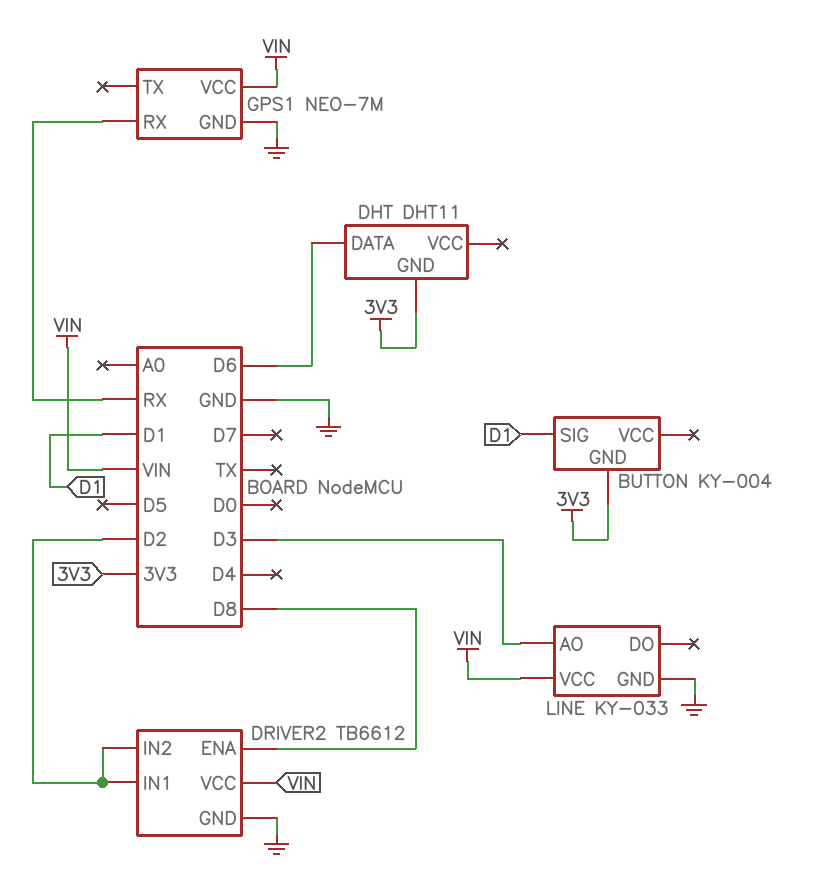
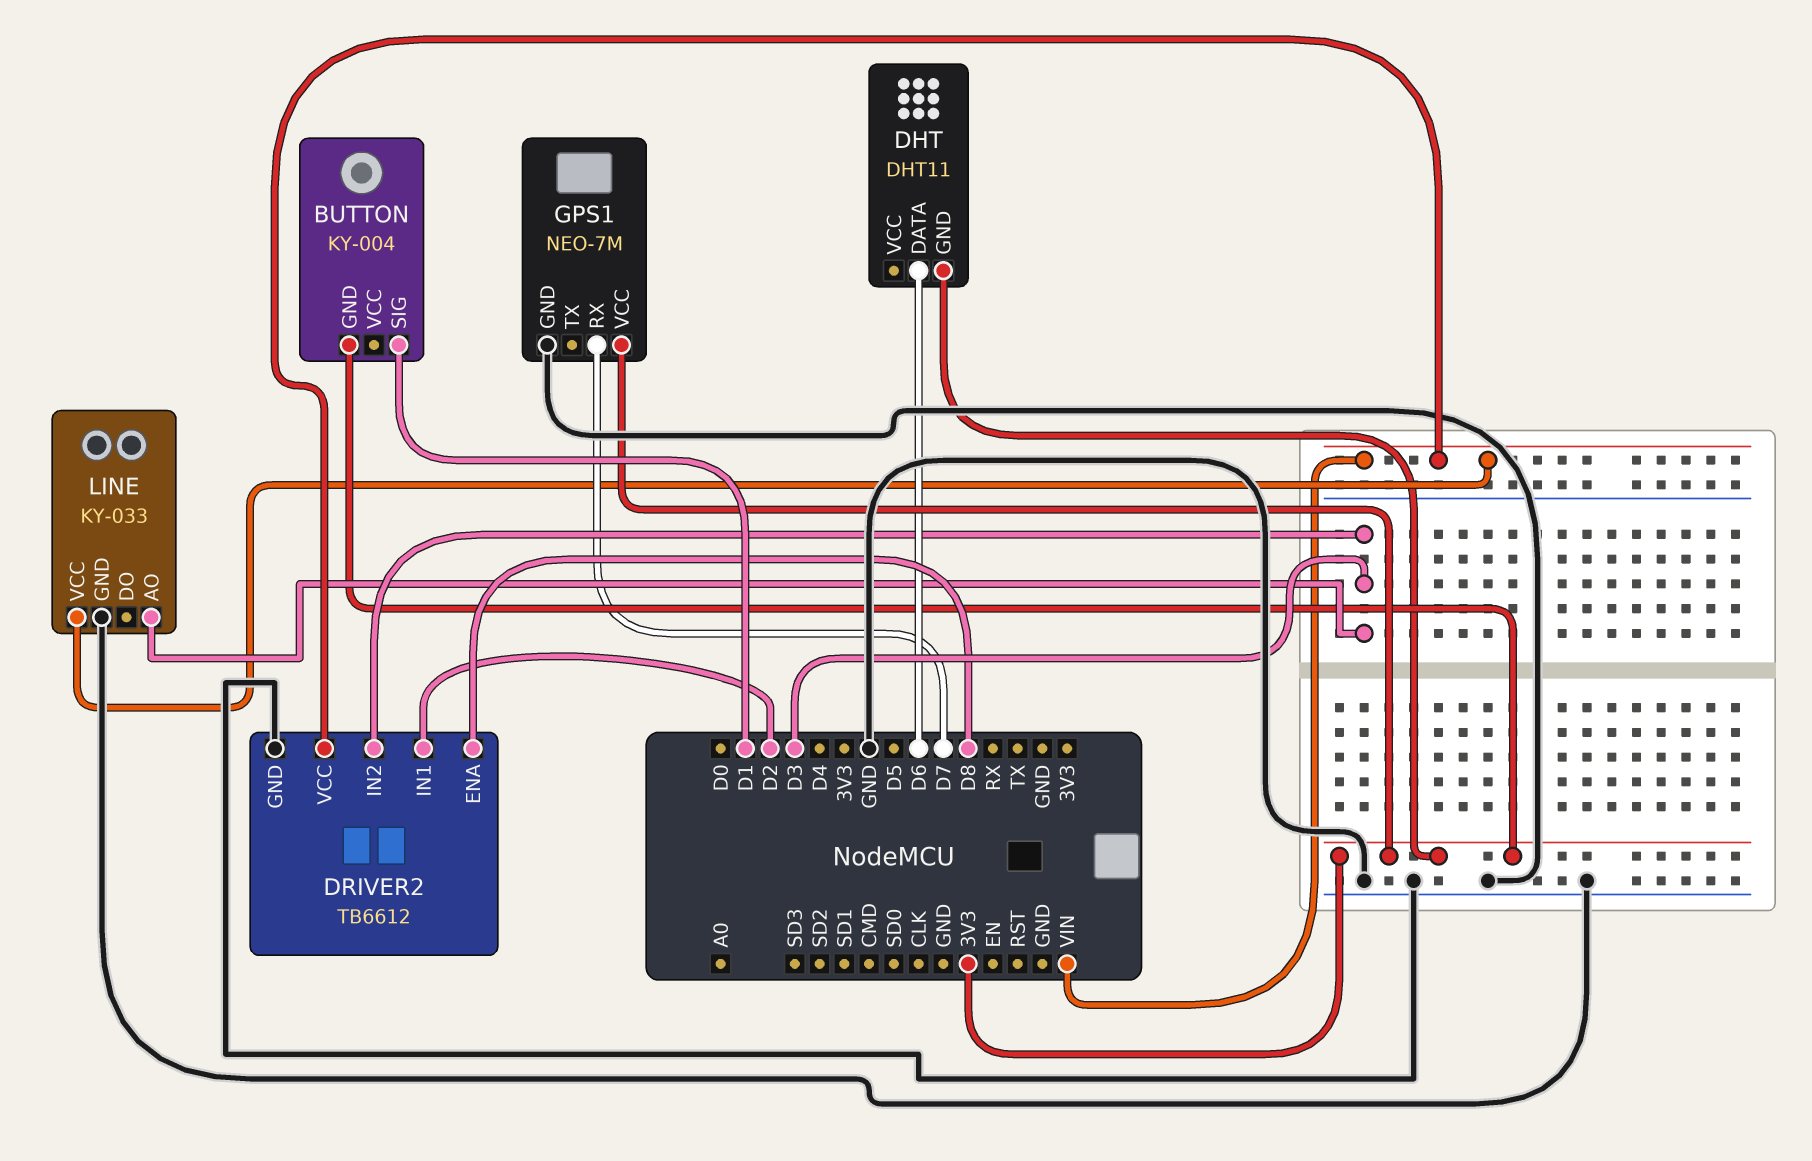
DRIVER2 pin IN2: D2 -> D3
GPS1 pin RX: RX -> D7
GPS1 pin VCC: VIN -> 3V3

